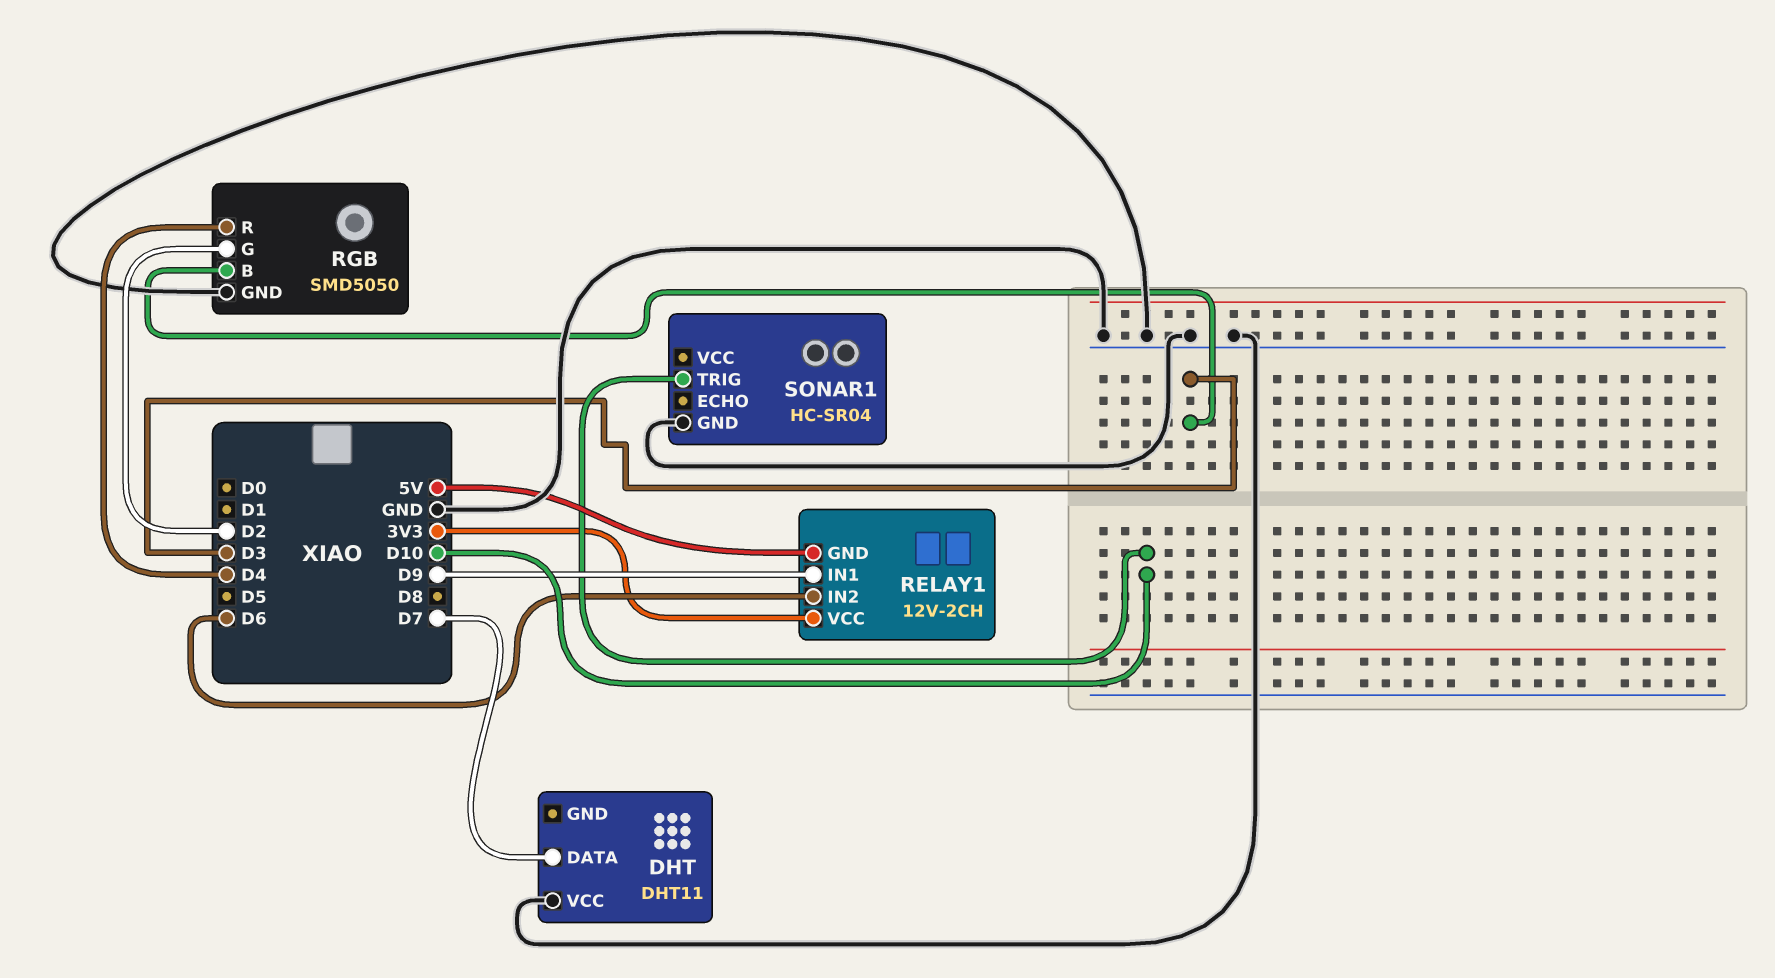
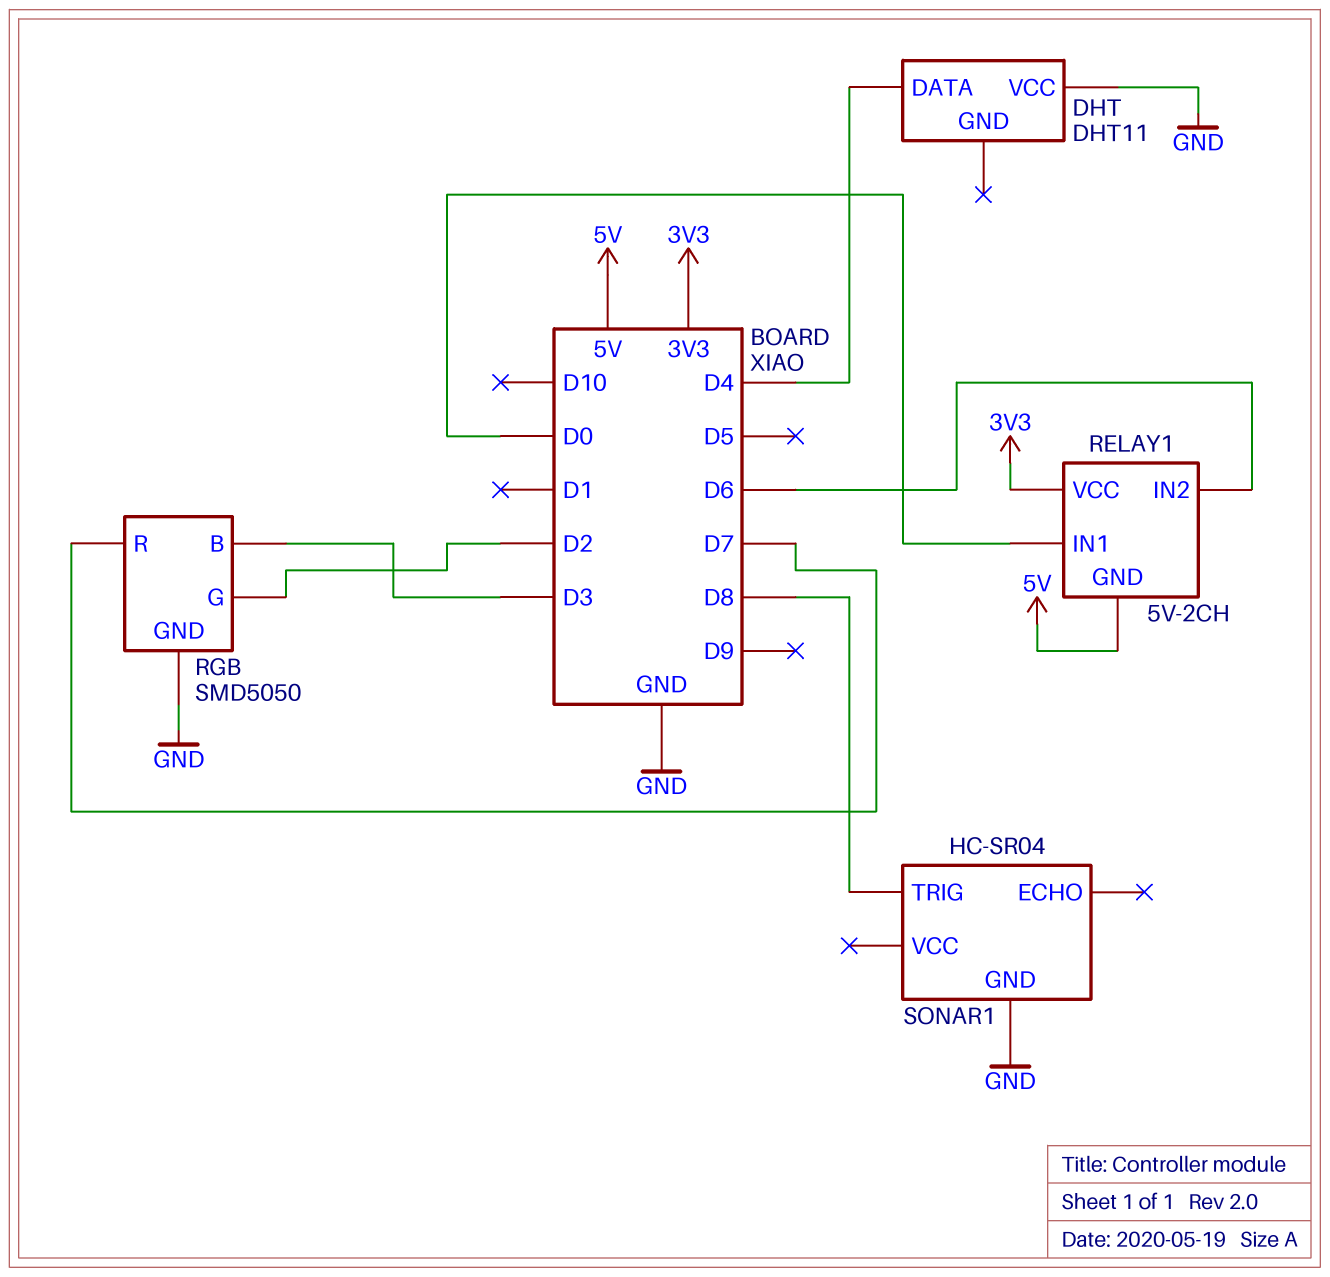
DHT pin DATA: D7 -> D4
RELAY1: 12V-2CH -> 5V-2CH
RELAY1 pin IN1: D9 -> D0
RGB pin R: D4 -> D7
SONAR1 pin TRIG: D10 -> D8

